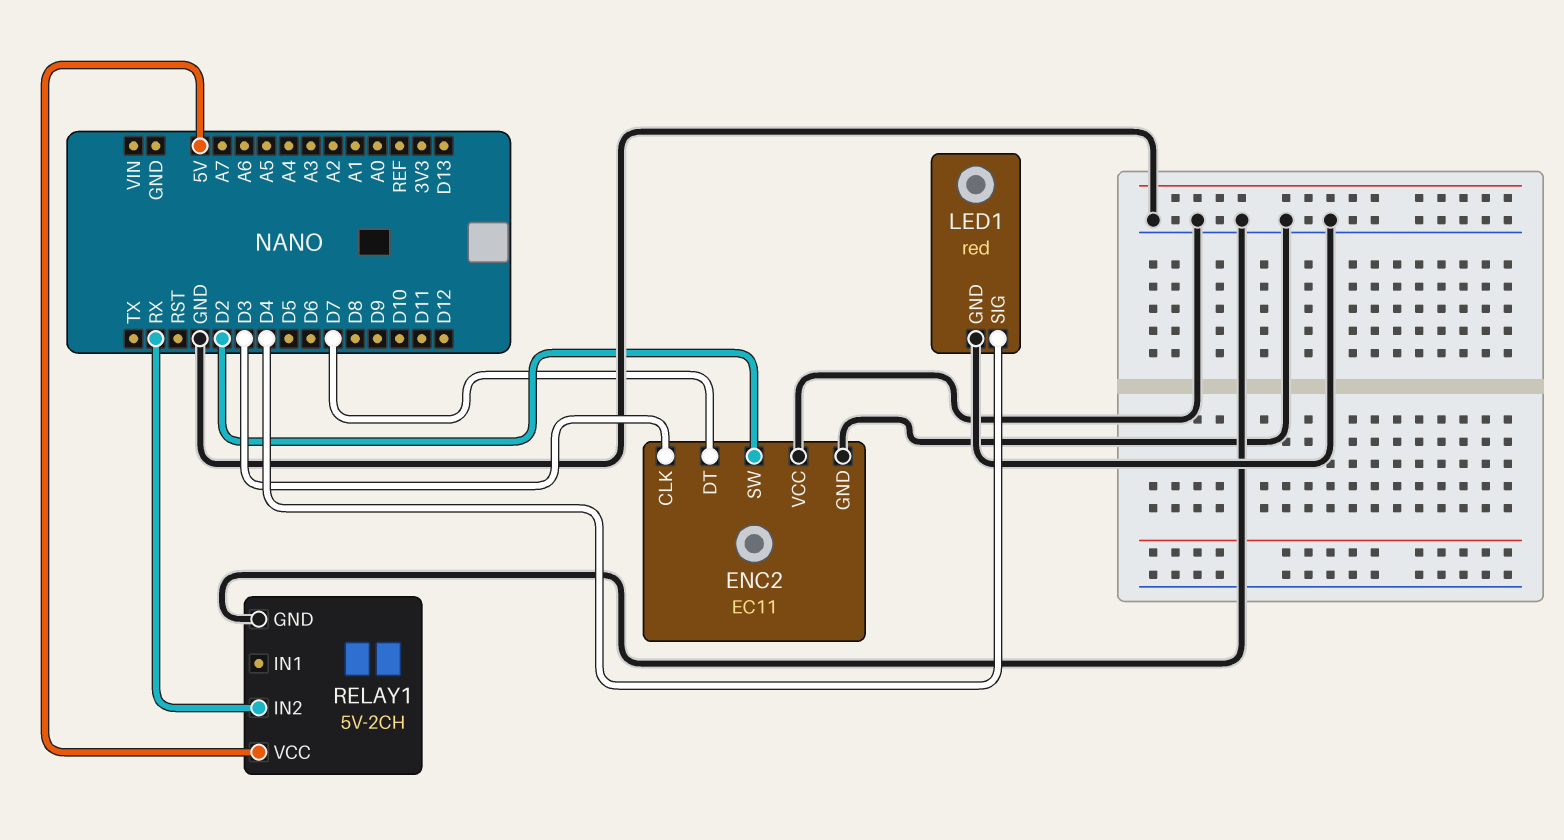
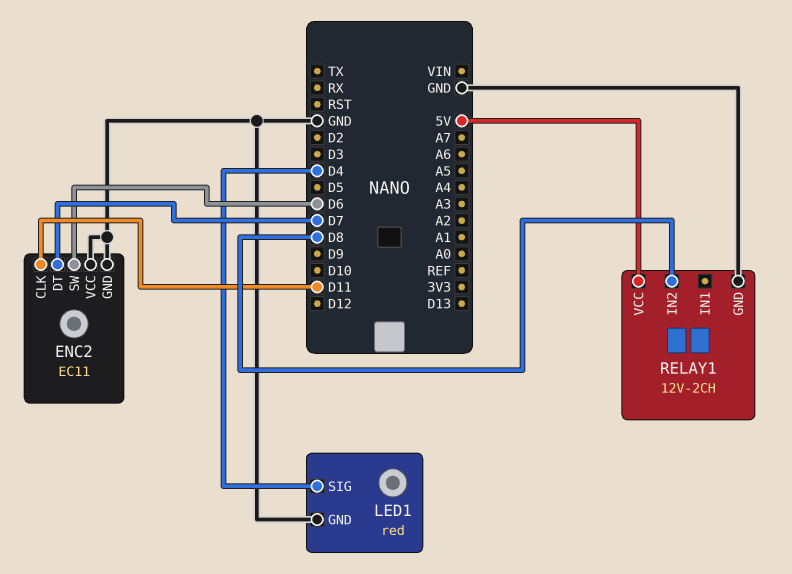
ENC2 pin CLK: D3 -> D11
ENC2 pin SW: D2 -> D6
RELAY1: 5V-2CH -> 12V-2CH
RELAY1 pin IN2: RX -> D8

